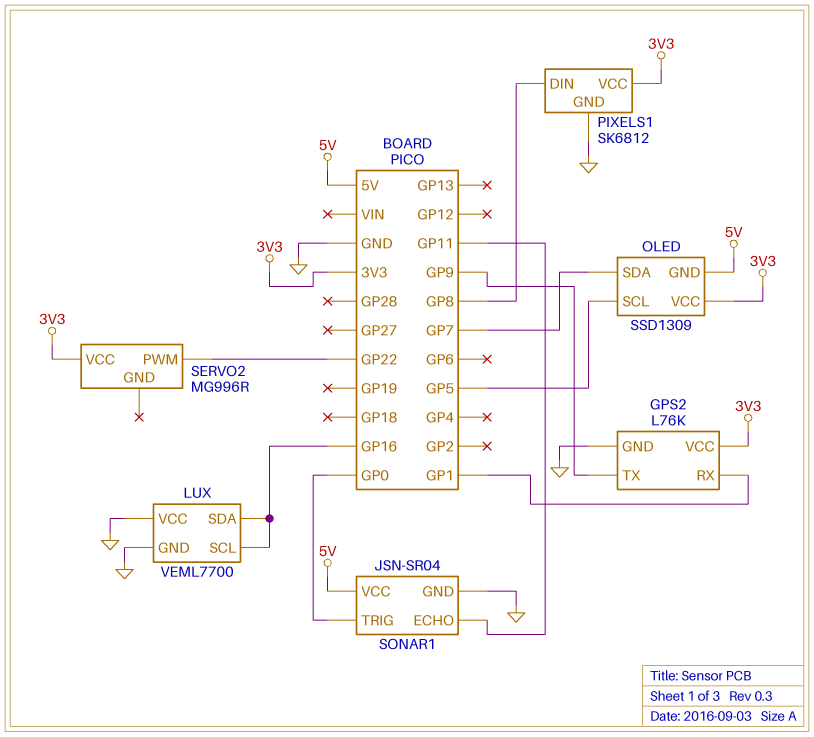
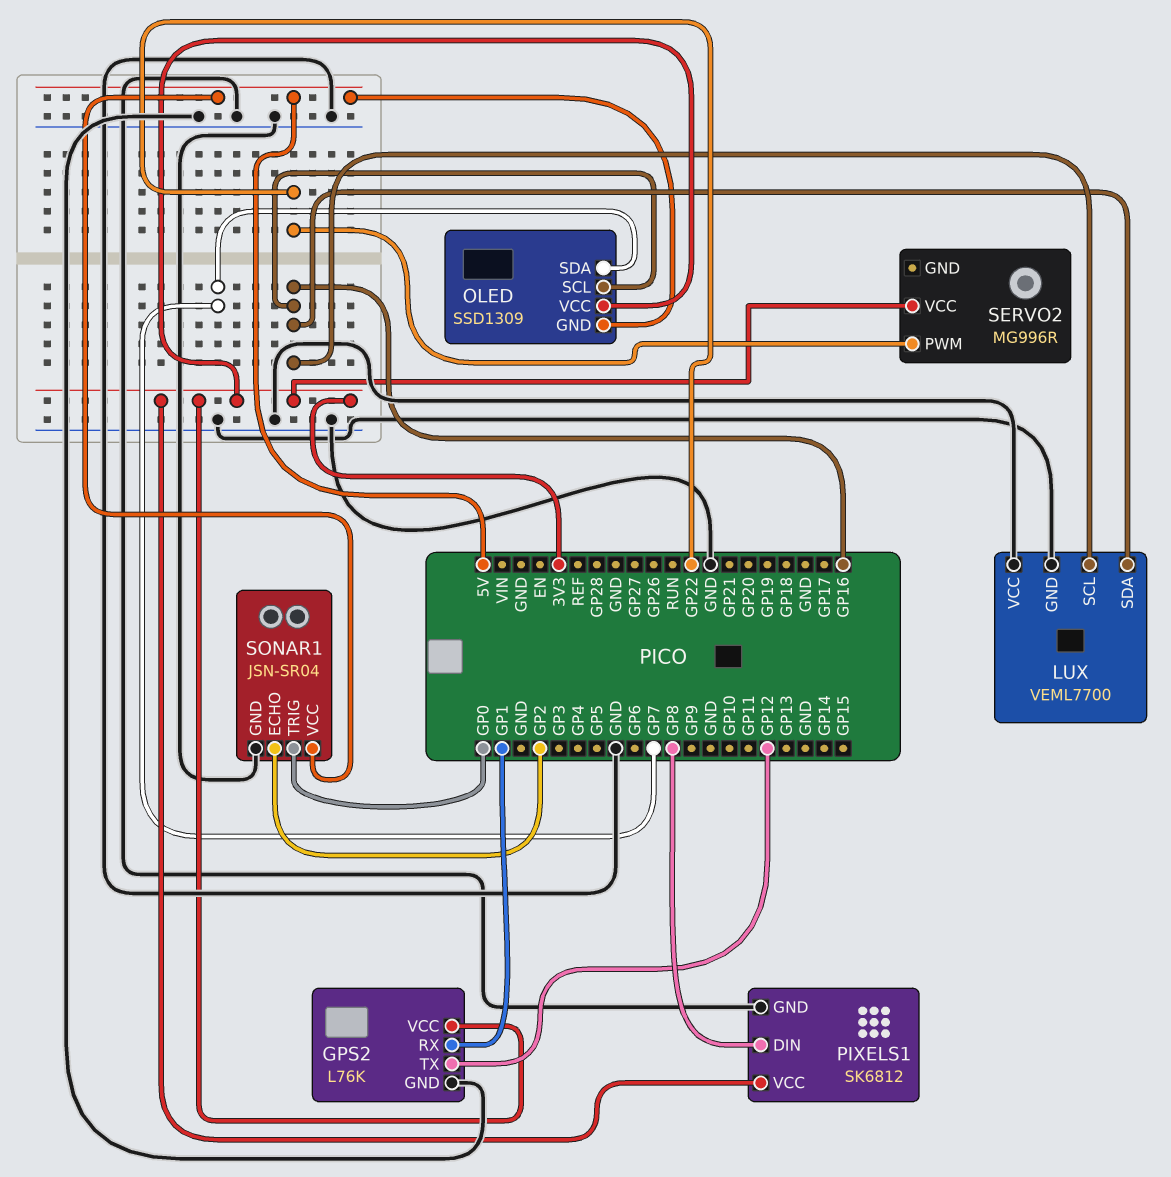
GPS2 pin TX: GP9 -> GP12
OLED pin SCL: GP5 -> GP16
SONAR1 pin ECHO: GP11 -> GP2

